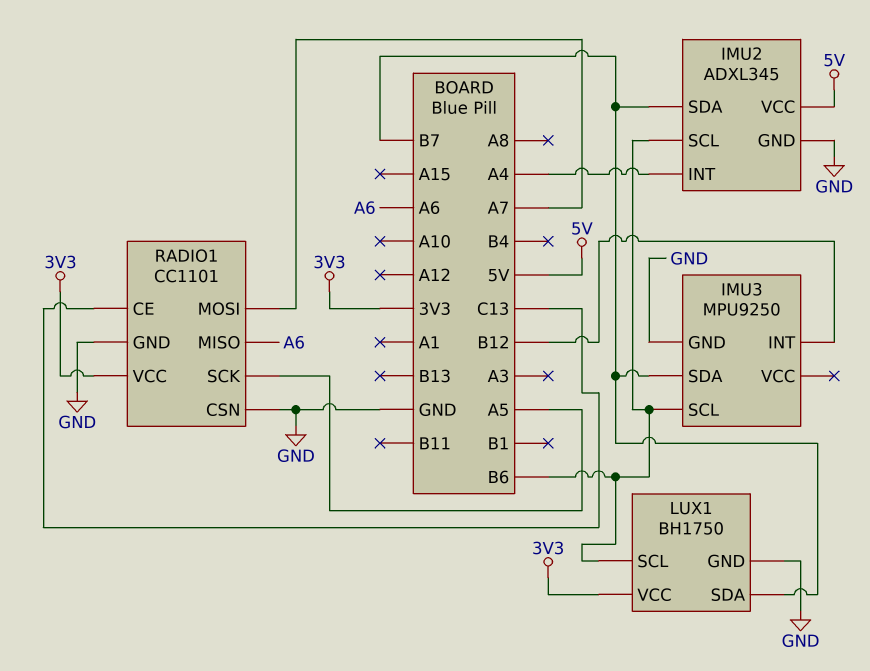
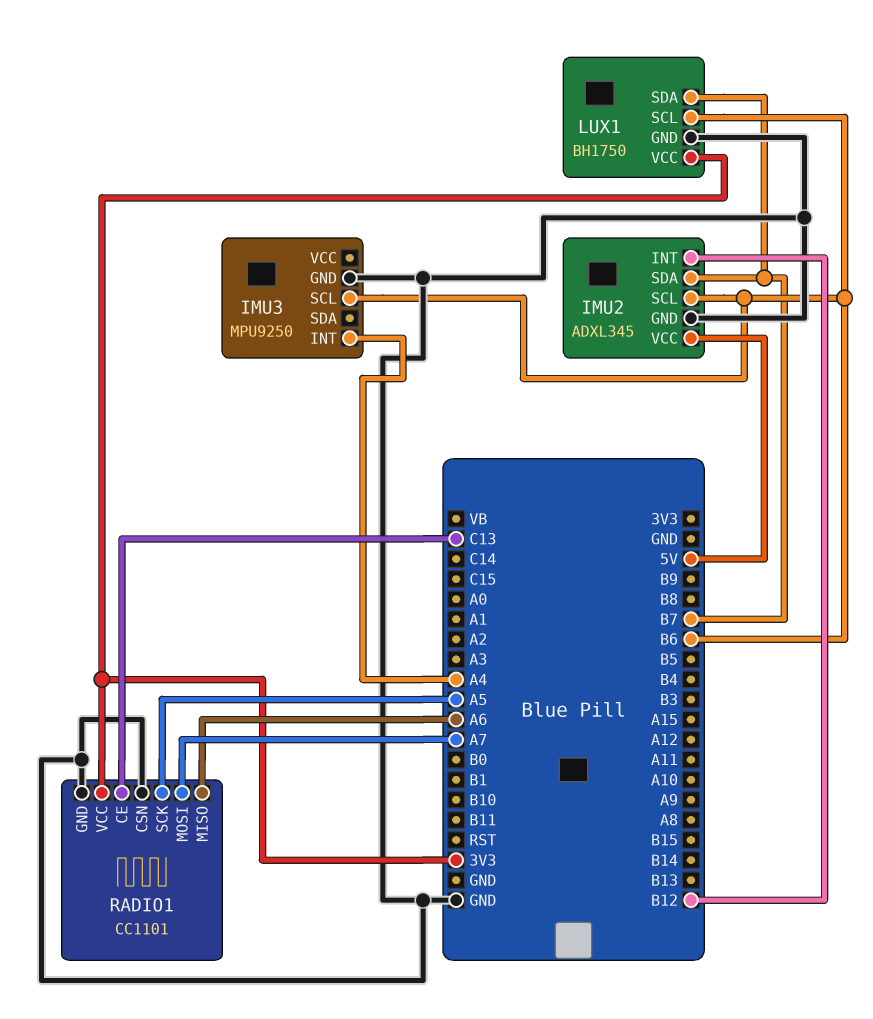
IMU2 pin INT: A4 -> B12
IMU3 pin INT: B12 -> A4
IMU3 pin SDA: B7 -> none

